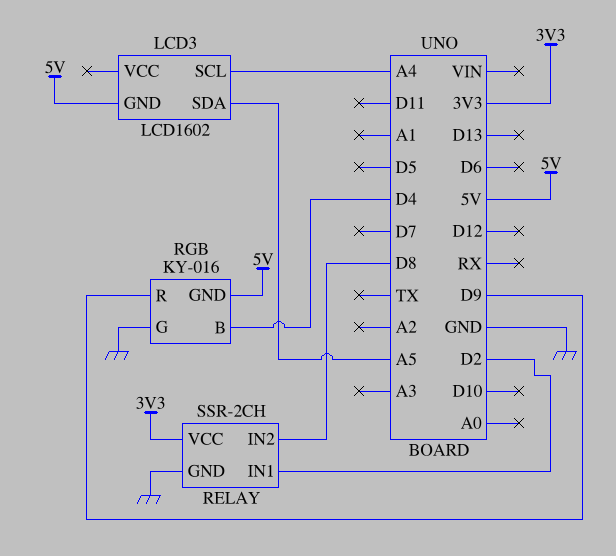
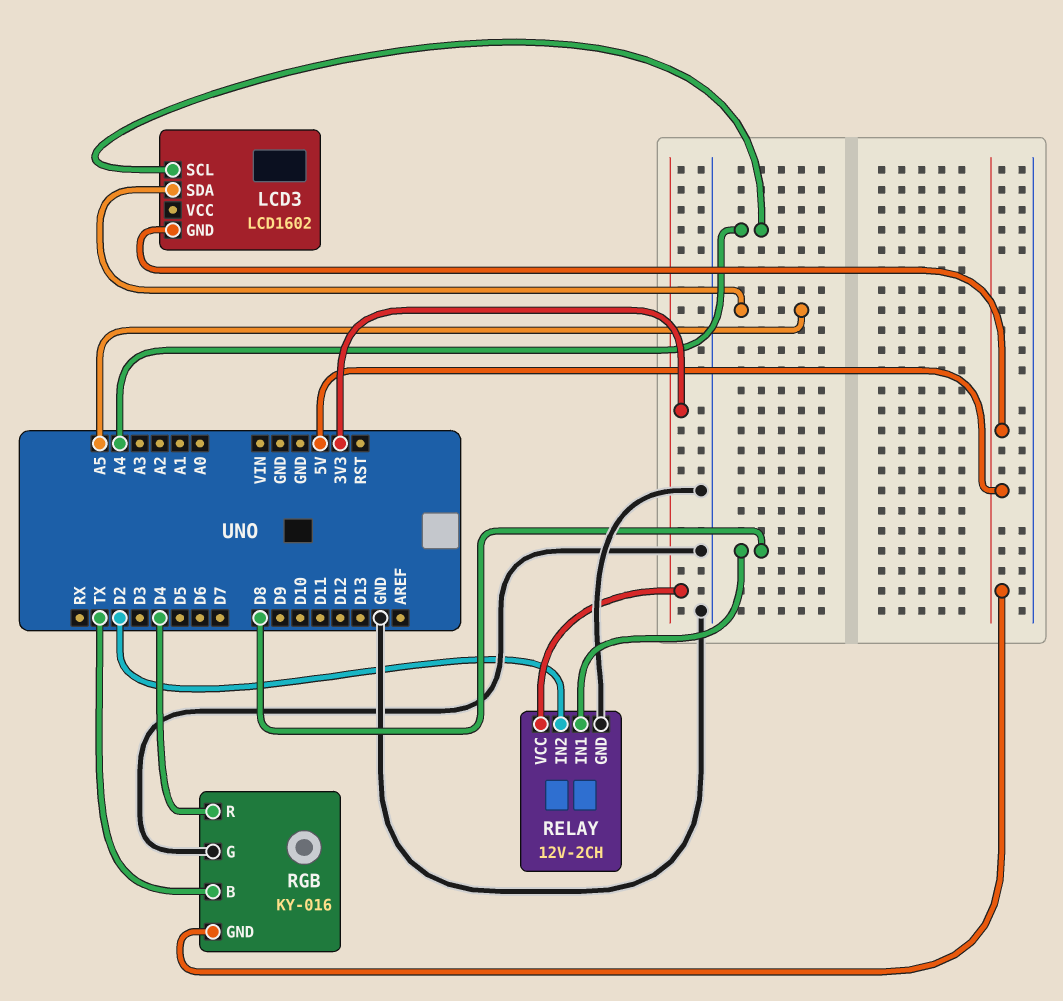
RELAY: SSR-2CH -> 12V-2CH
RELAY pin IN1: D2 -> D8
RELAY pin IN2: D8 -> D2
RGB pin B: D4 -> TX
RGB pin R: D9 -> D4

